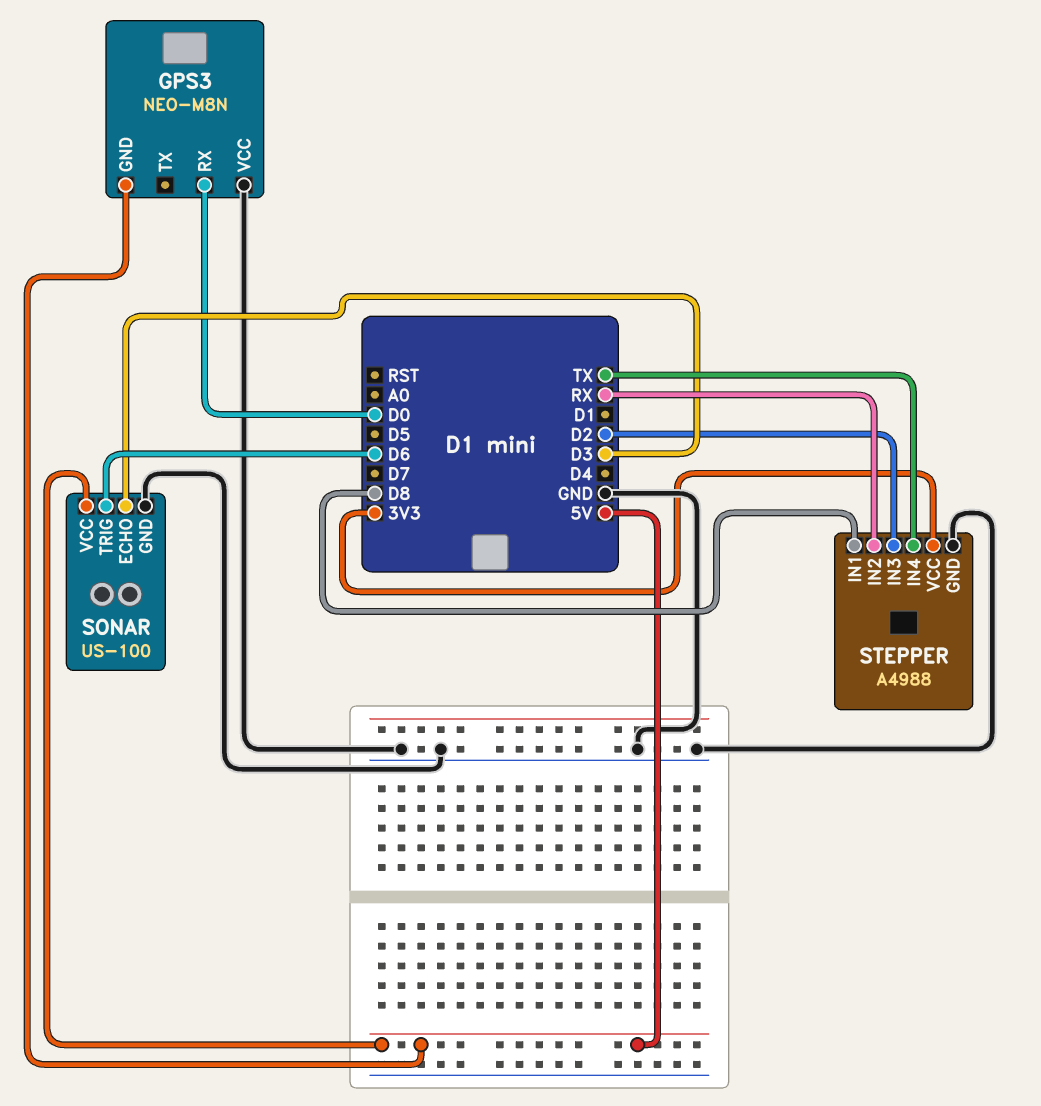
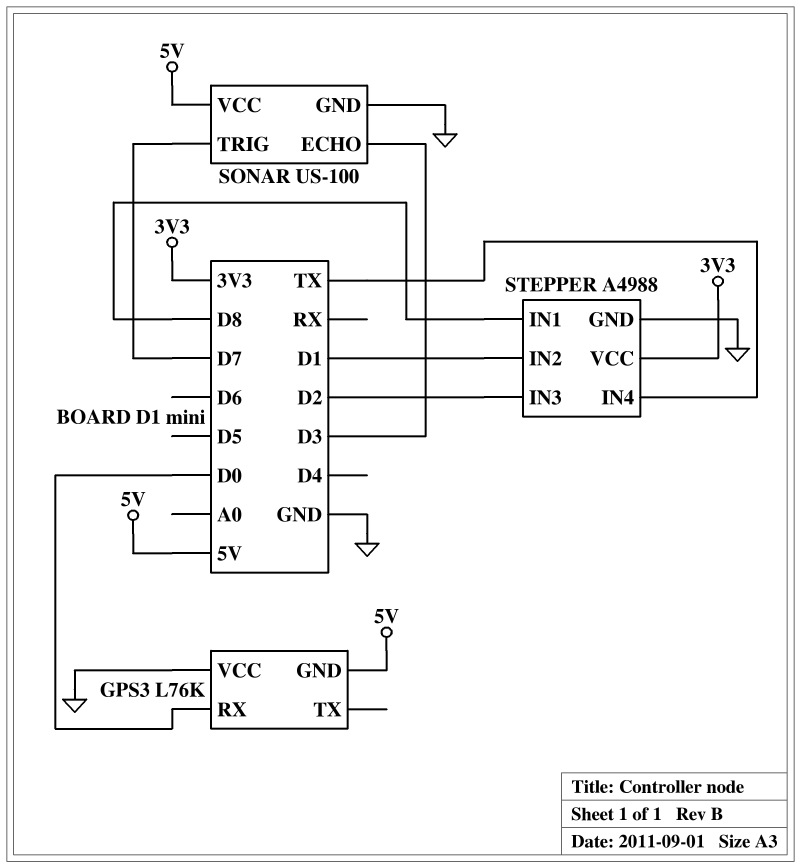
GPS3: NEO-M8N -> L76K
SONAR pin TRIG: D6 -> D7
STEPPER pin IN2: RX -> D1

